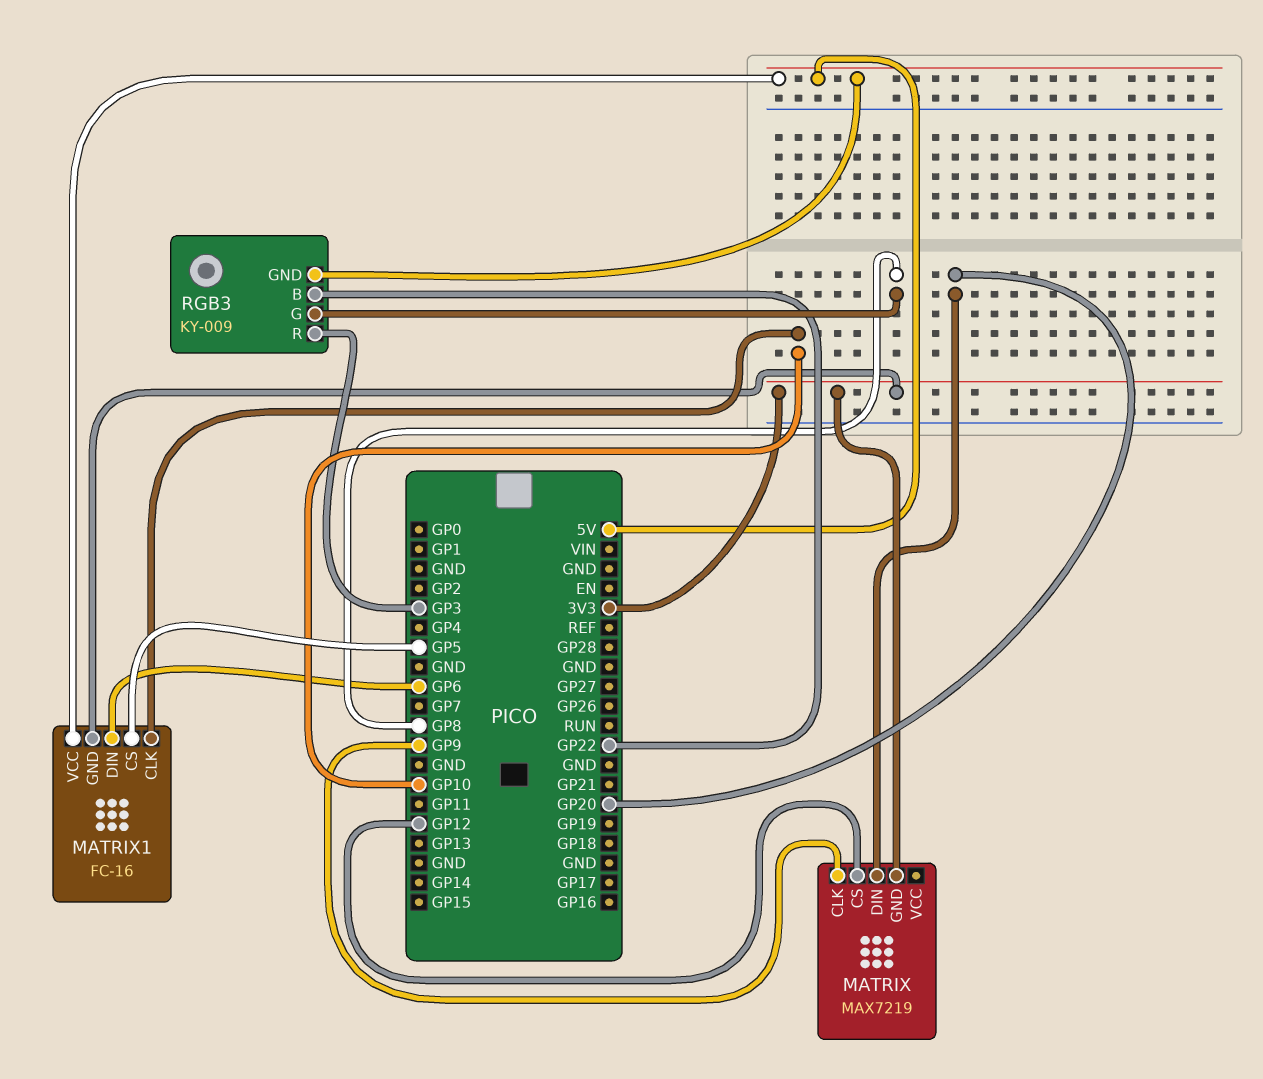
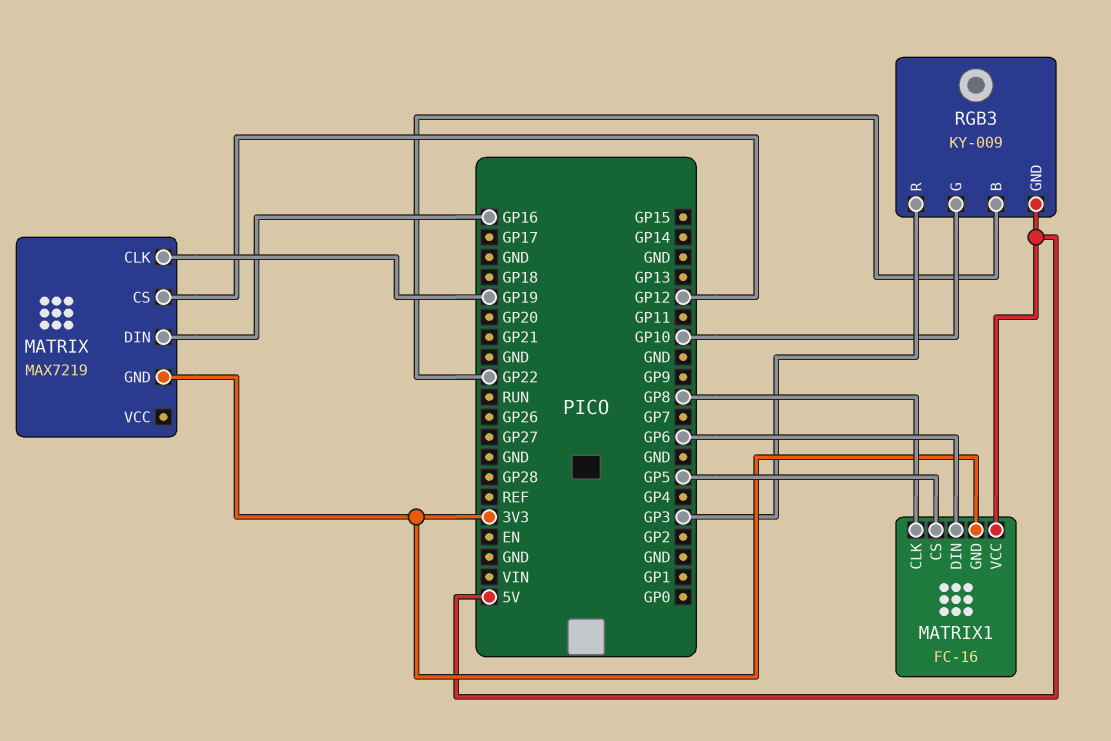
MATRIX pin CLK: GP9 -> GP19
MATRIX pin DIN: GP20 -> GP16
MATRIX1 pin CLK: GP10 -> GP8
RGB3 pin G: GP8 -> GP10

